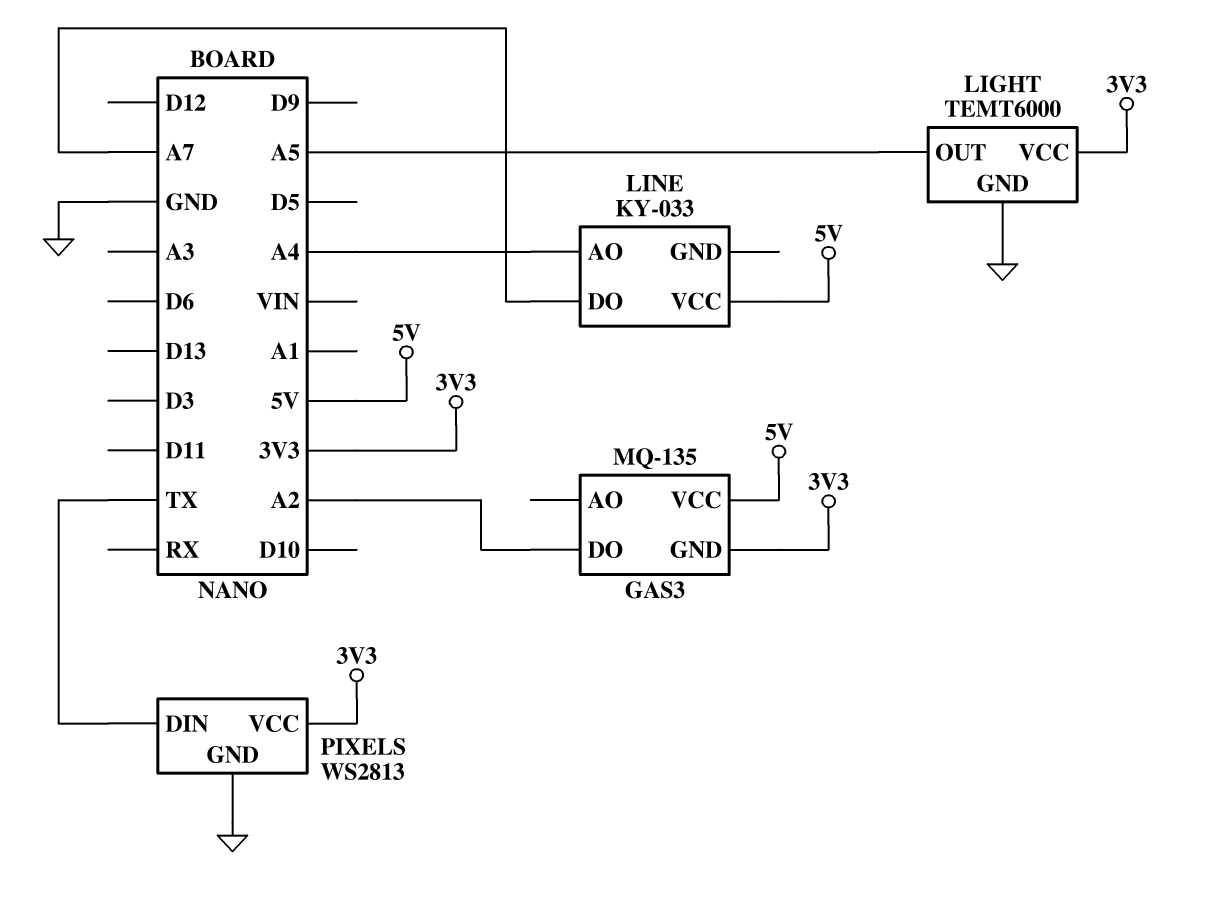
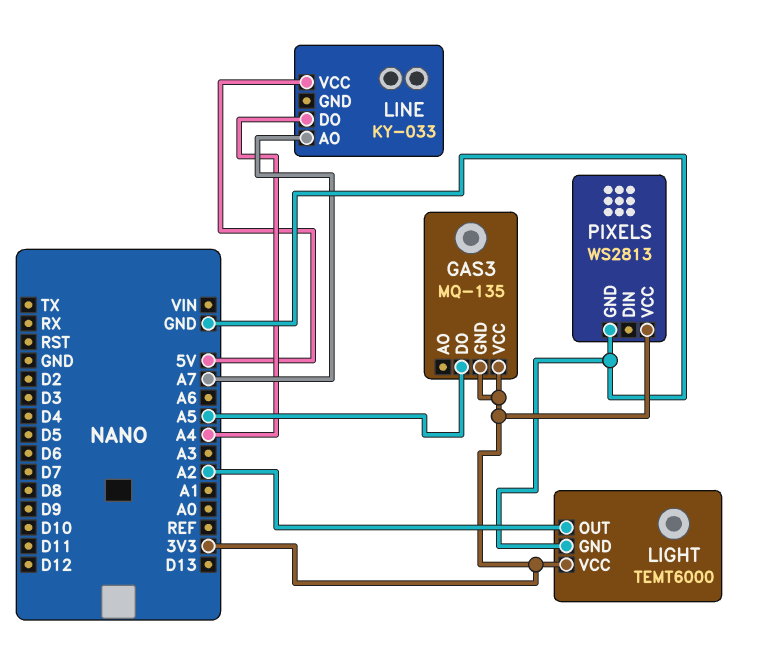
GAS3 pin DO: A2 -> A5
GAS3 pin VCC: 5V -> 3V3
LIGHT pin OUT: A5 -> A2
LINE pin AO: A4 -> A7
LINE pin DO: A7 -> A4
PIXELS pin DIN: TX -> none

